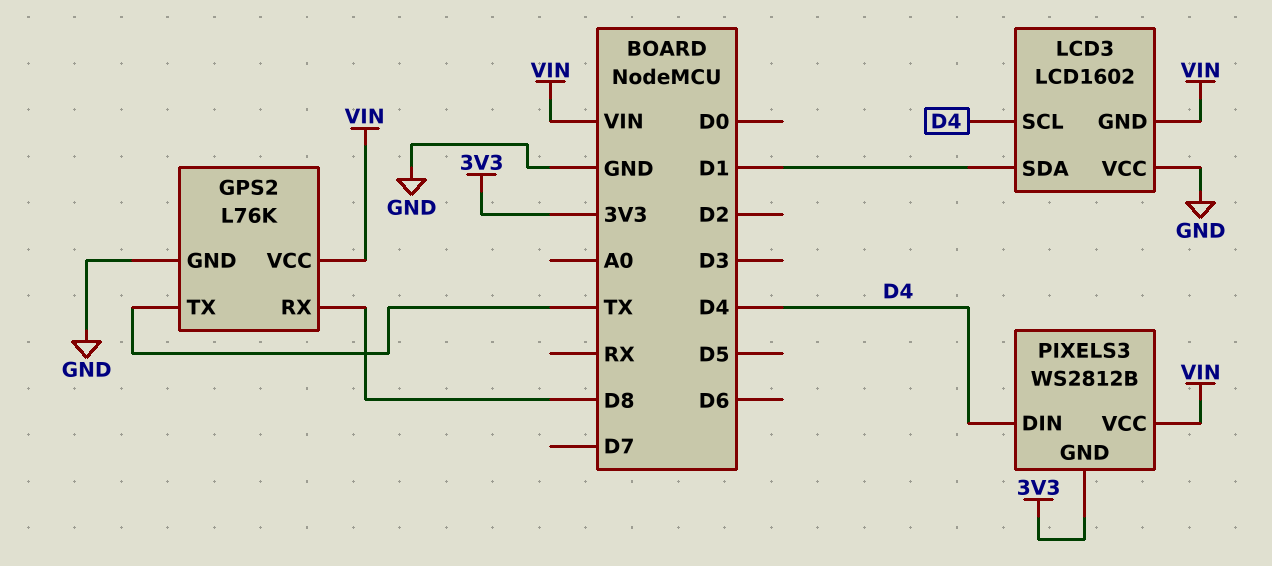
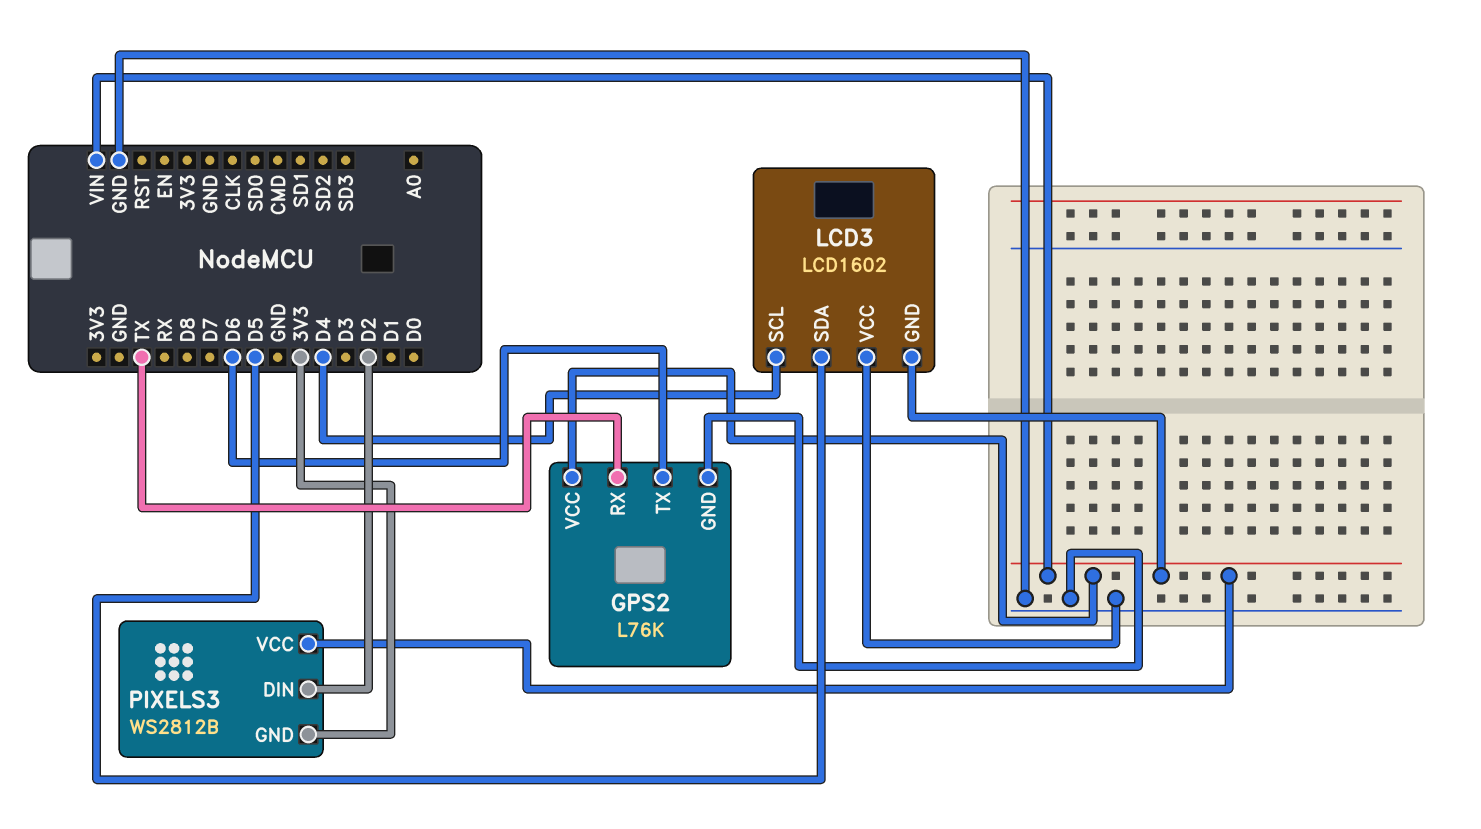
GPS2 pin RX: D8 -> TX
GPS2 pin TX: TX -> D6
LCD3 pin SDA: D1 -> D5
PIXELS3 pin DIN: D4 -> D2

